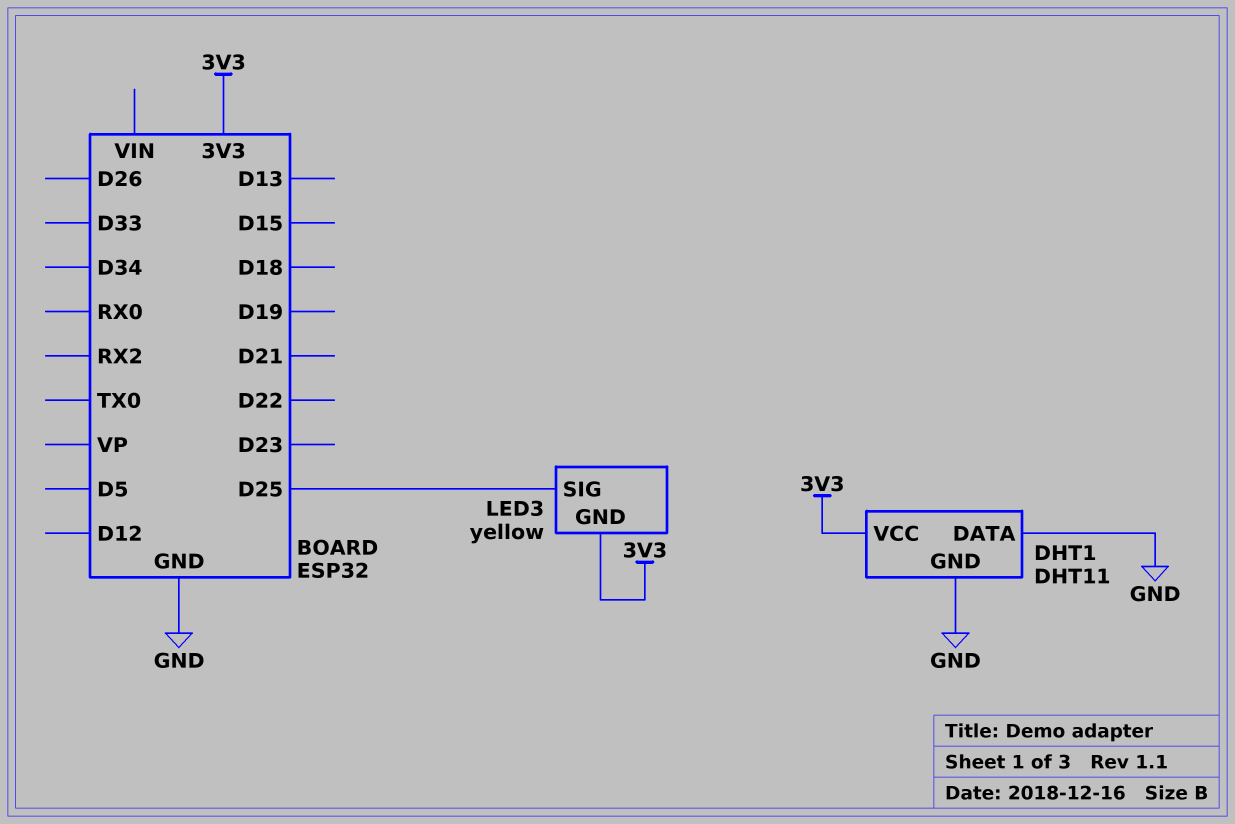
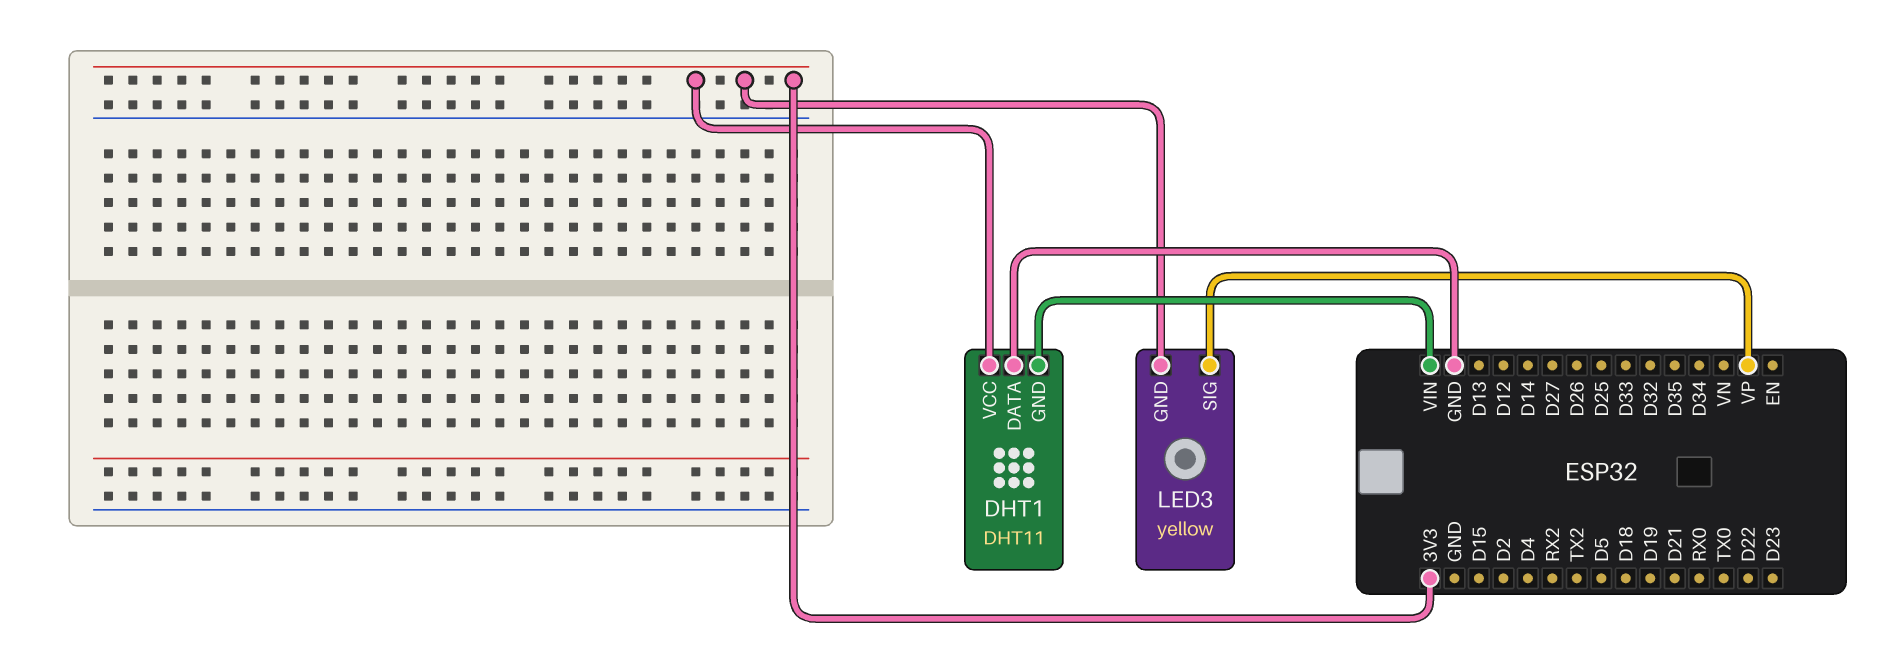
DHT1 pin GND: GND -> VIN
LED3 pin SIG: D25 -> VP

